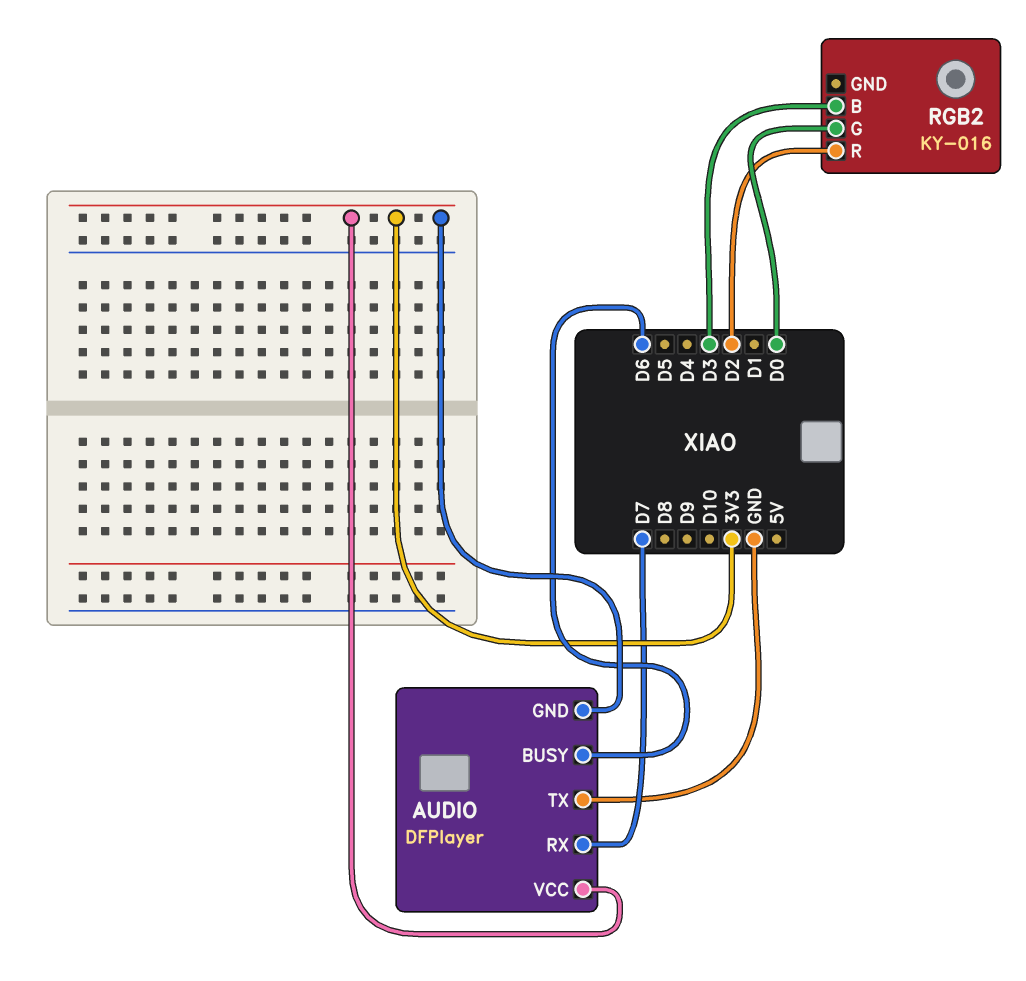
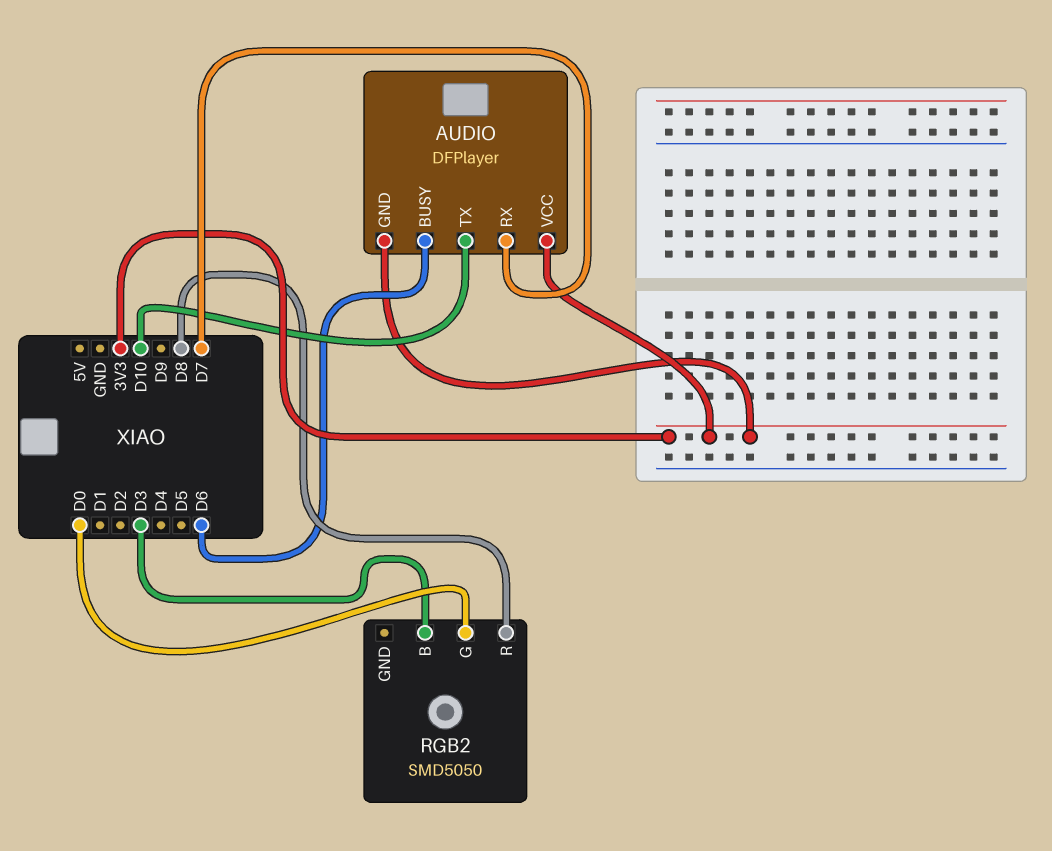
AUDIO pin TX: GND -> D10
RGB2: KY-016 -> SMD5050
RGB2 pin R: D2 -> D8

